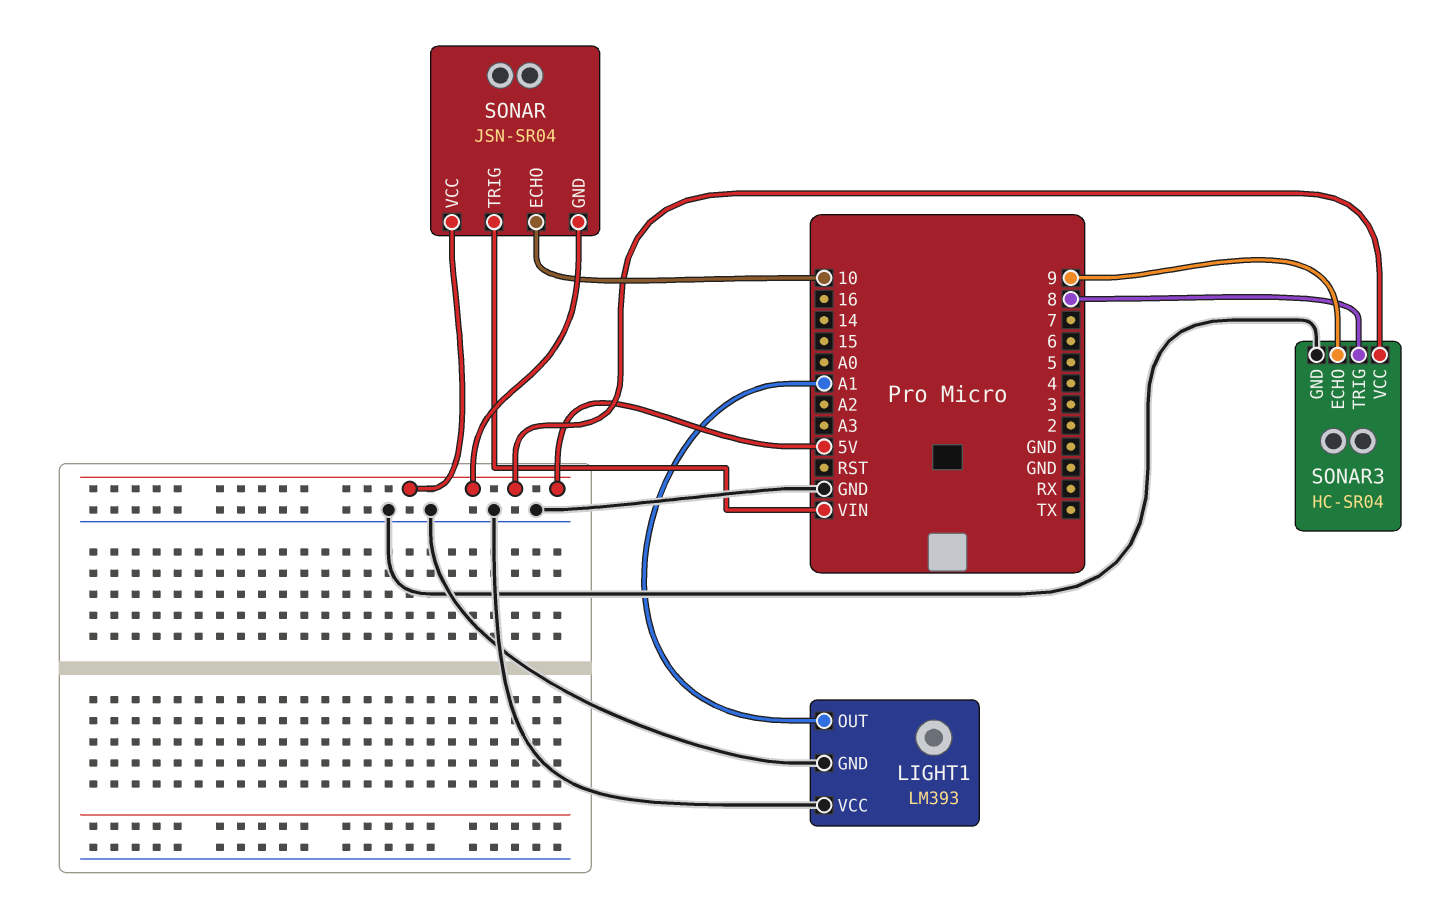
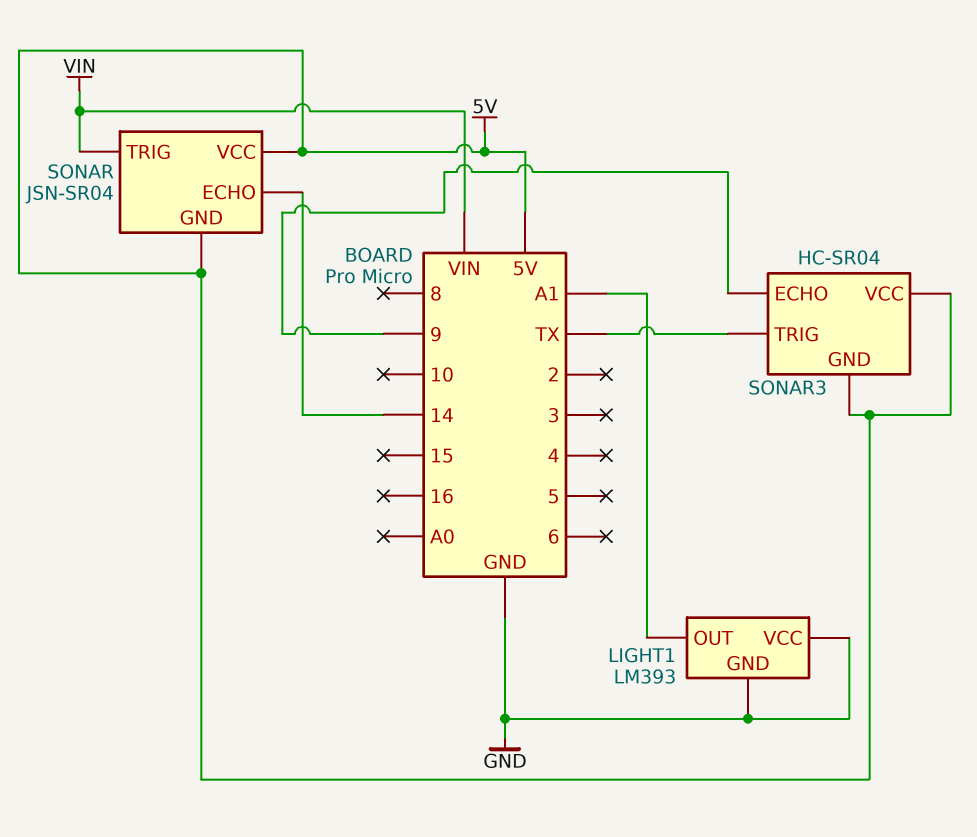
SONAR pin ECHO: 10 -> 14
SONAR3 pin GND: GND -> 5V
SONAR3 pin TRIG: 8 -> TX

